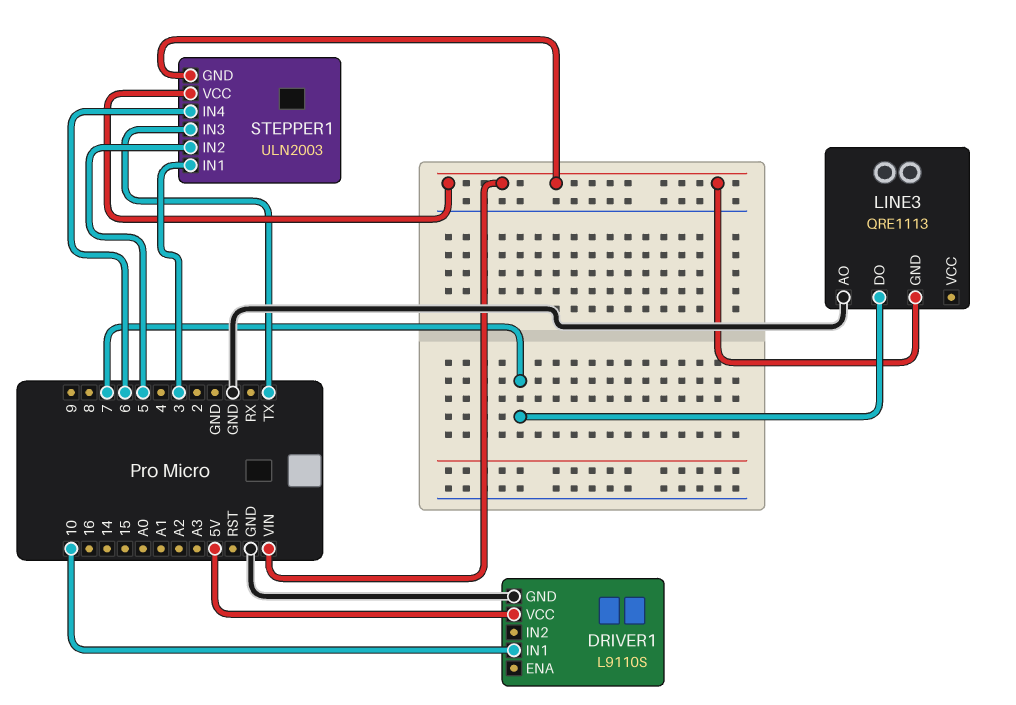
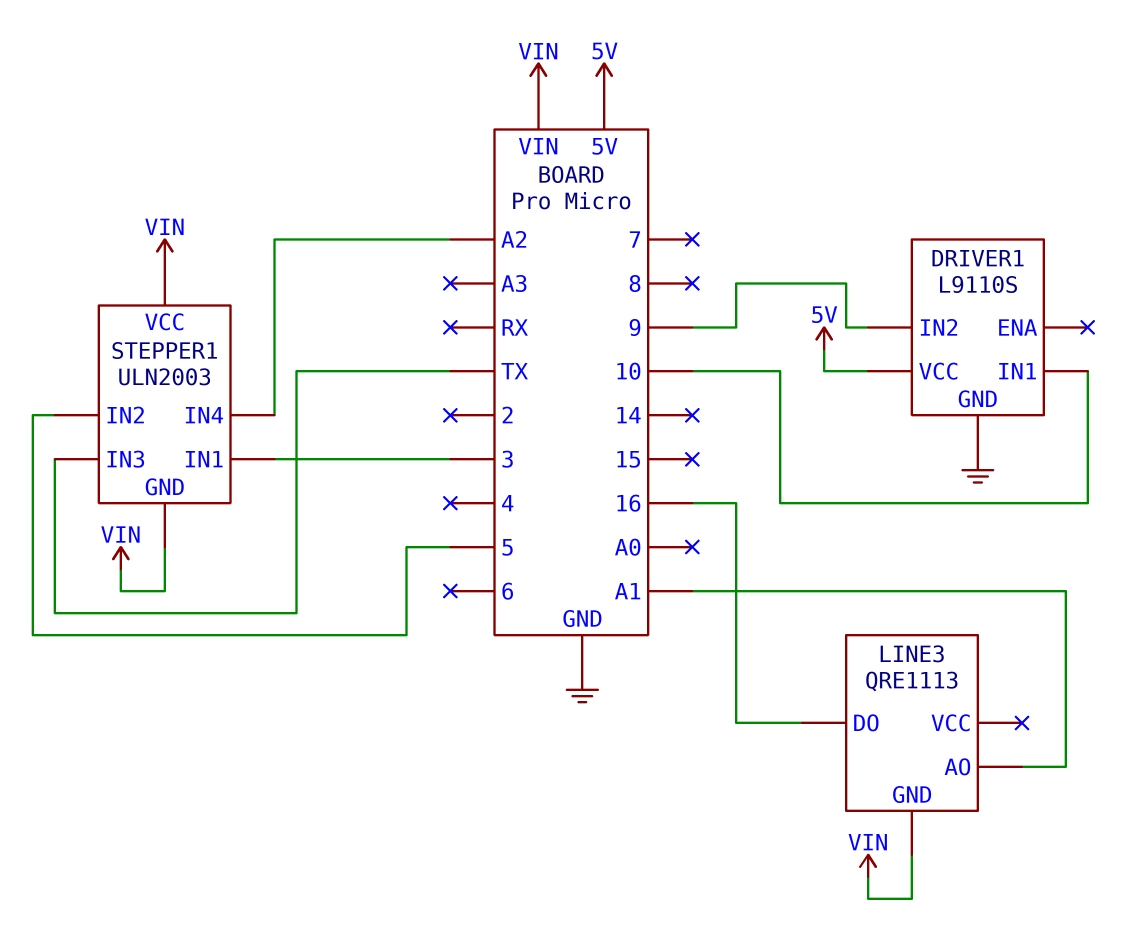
DRIVER1 pin IN2: none -> 9
LINE3 pin AO: GND -> A1
LINE3 pin DO: 7 -> 16
STEPPER1 pin IN4: 6 -> A2

